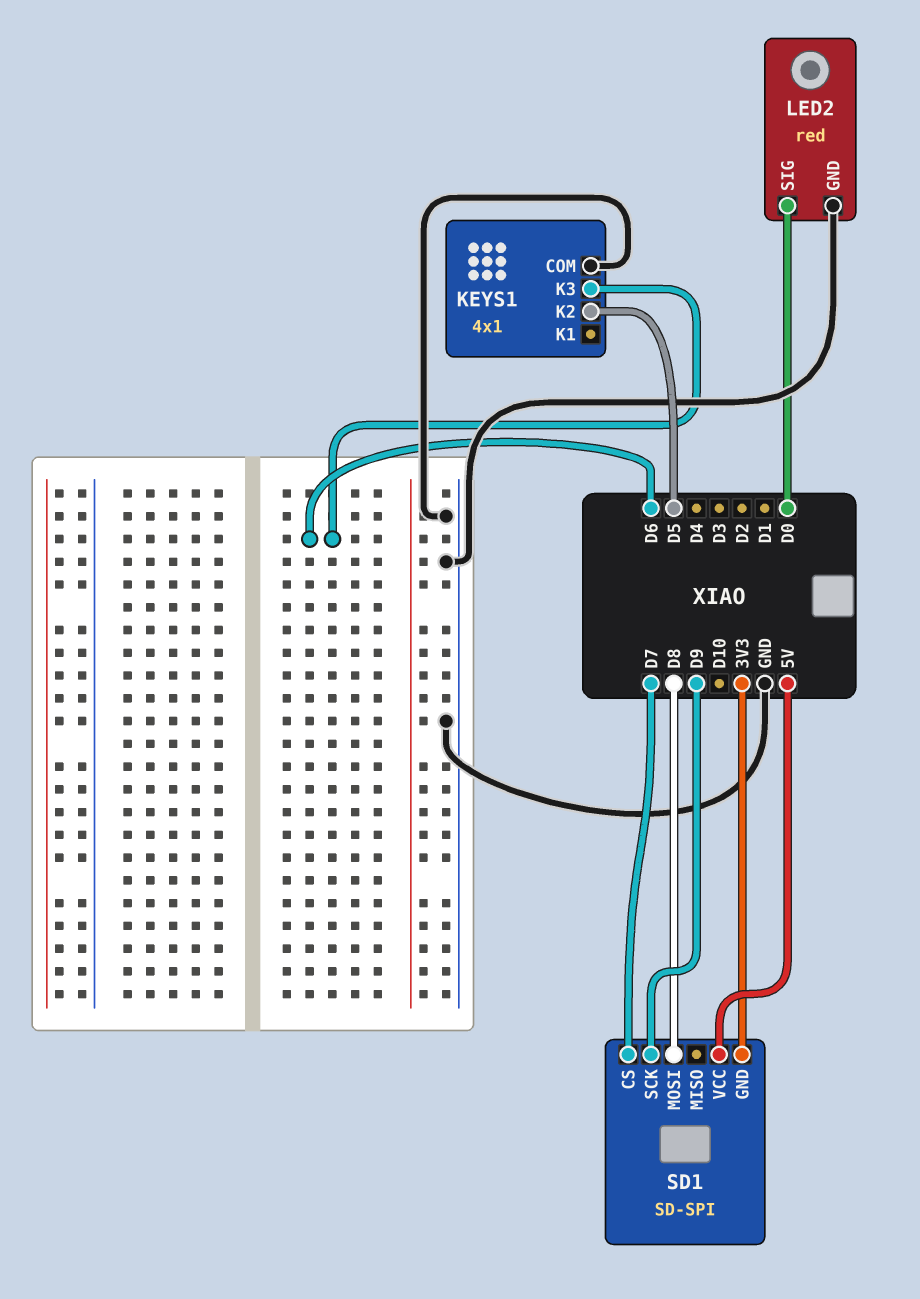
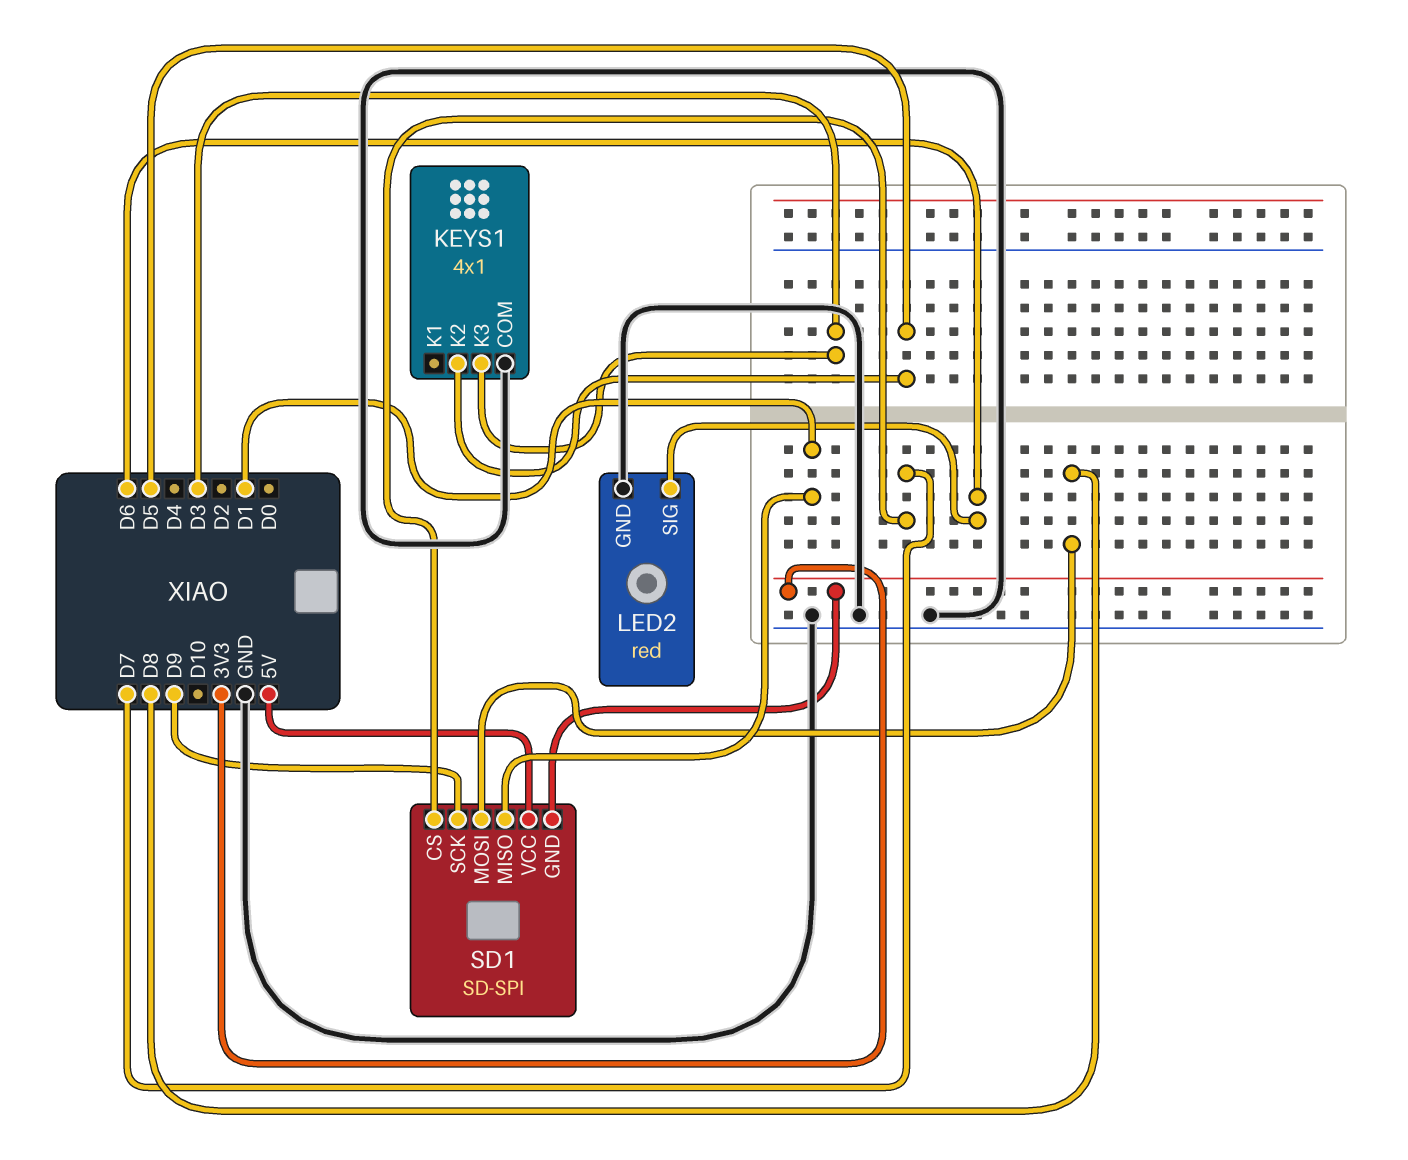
KEYS1 pin K3: D6 -> D3
LED2 pin SIG: D0 -> D6
SD1 pin MISO: none -> D1

